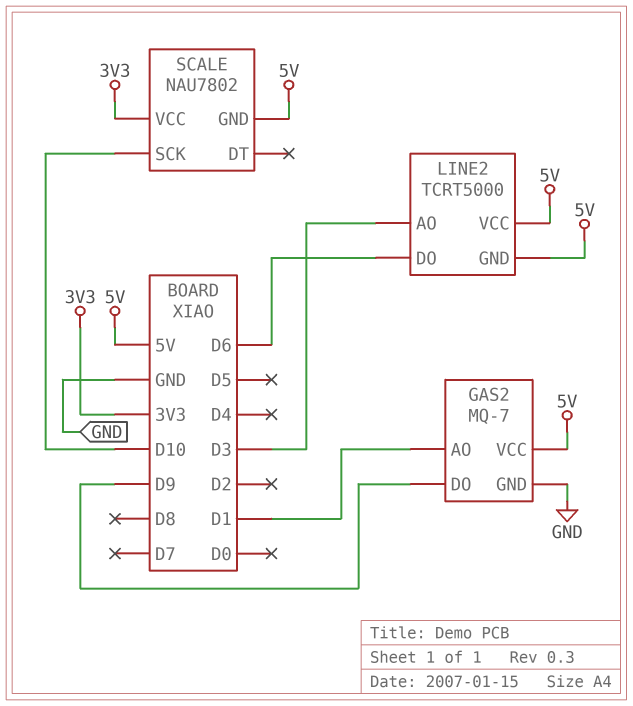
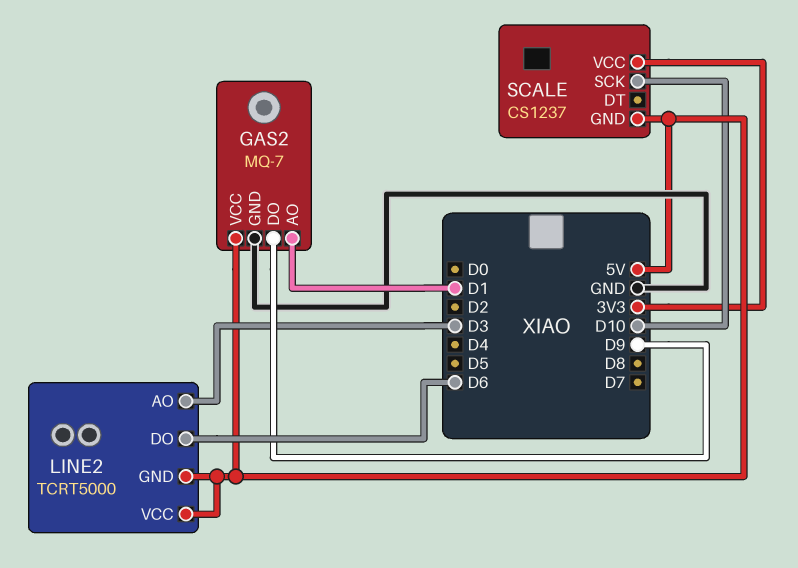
SCALE: NAU7802 -> CS1237

